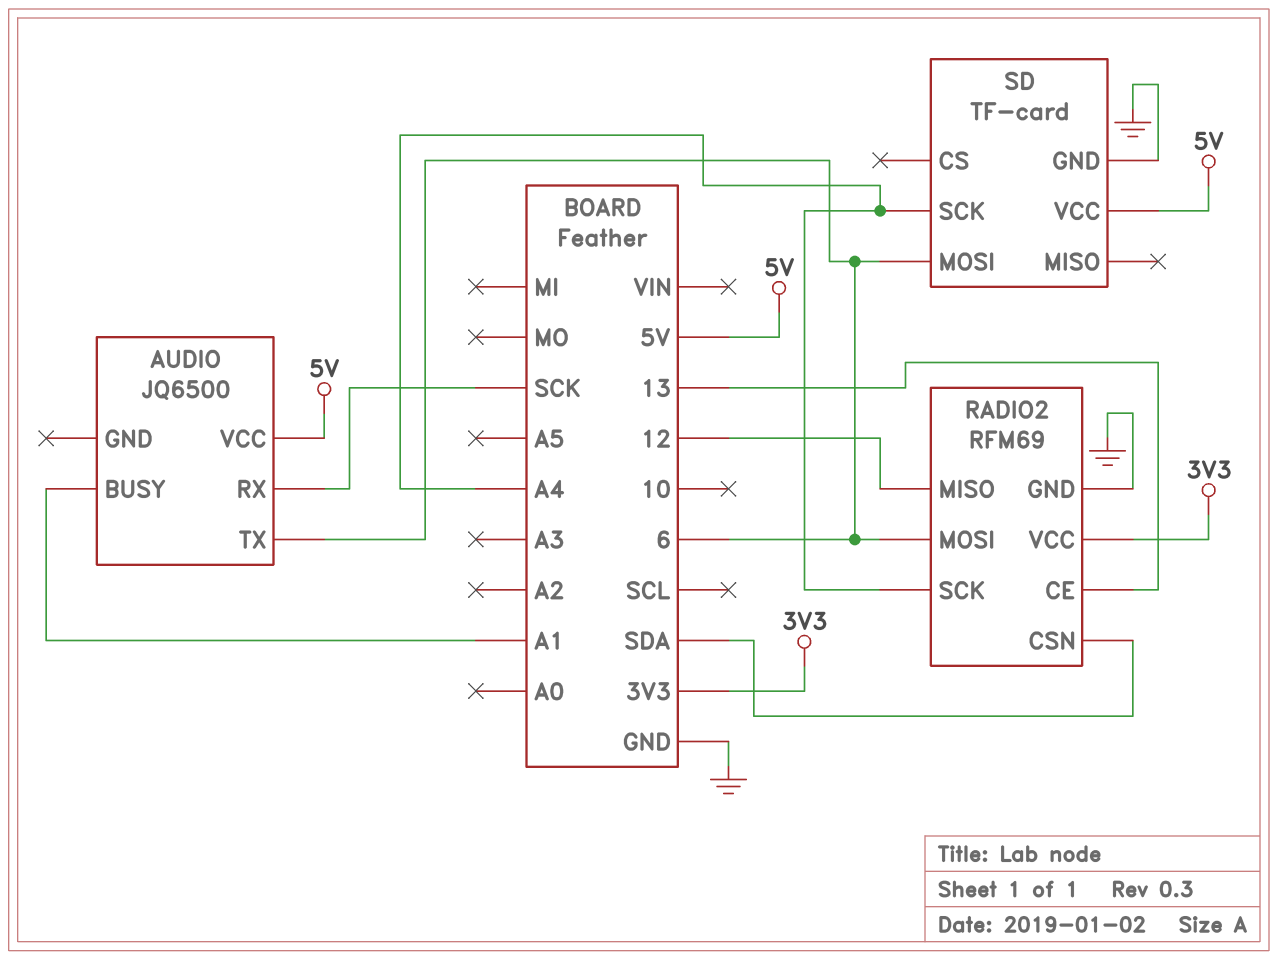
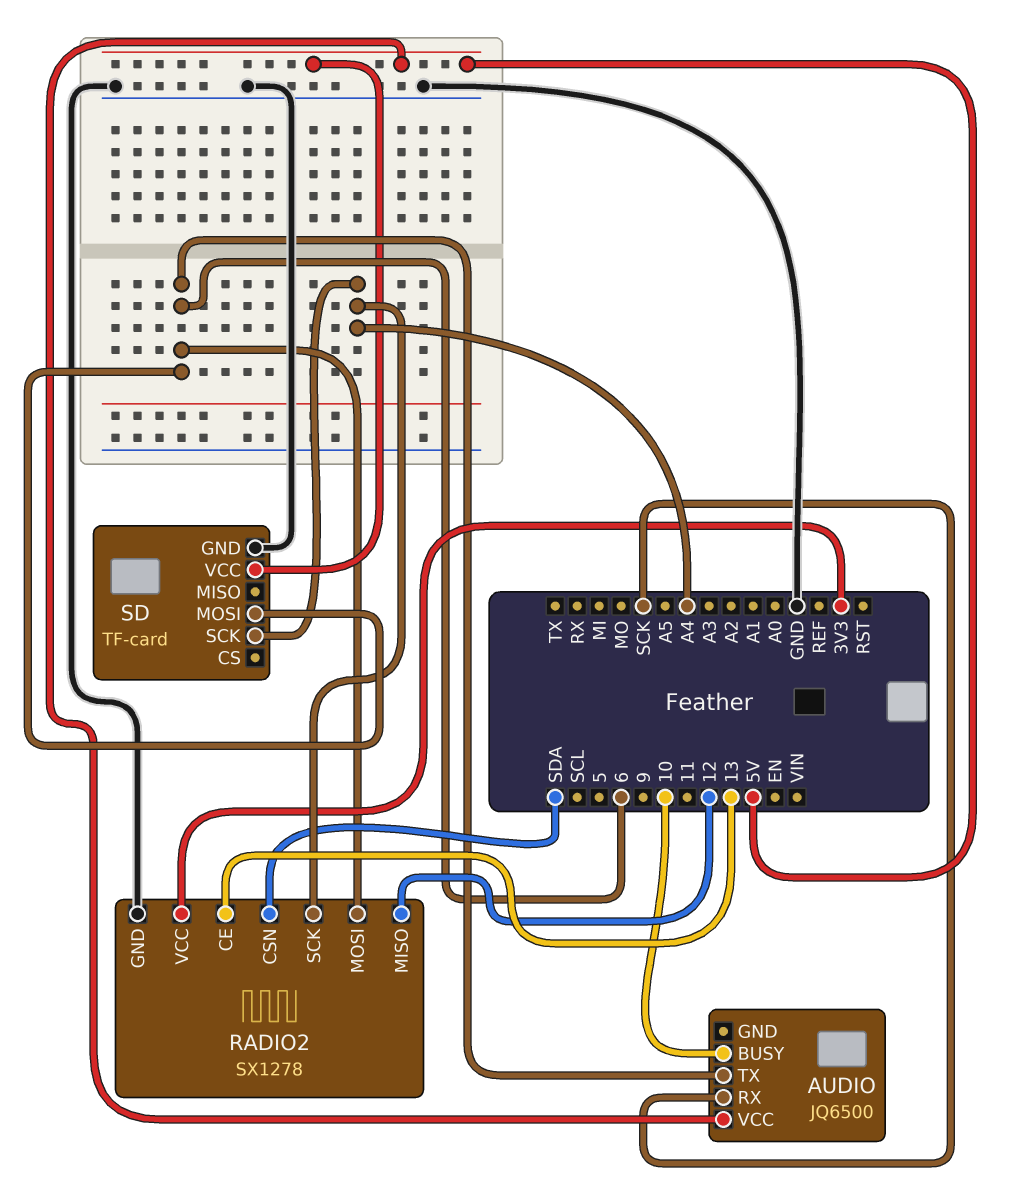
AUDIO pin BUSY: A1 -> 10
RADIO2: RFM69 -> SX1278

